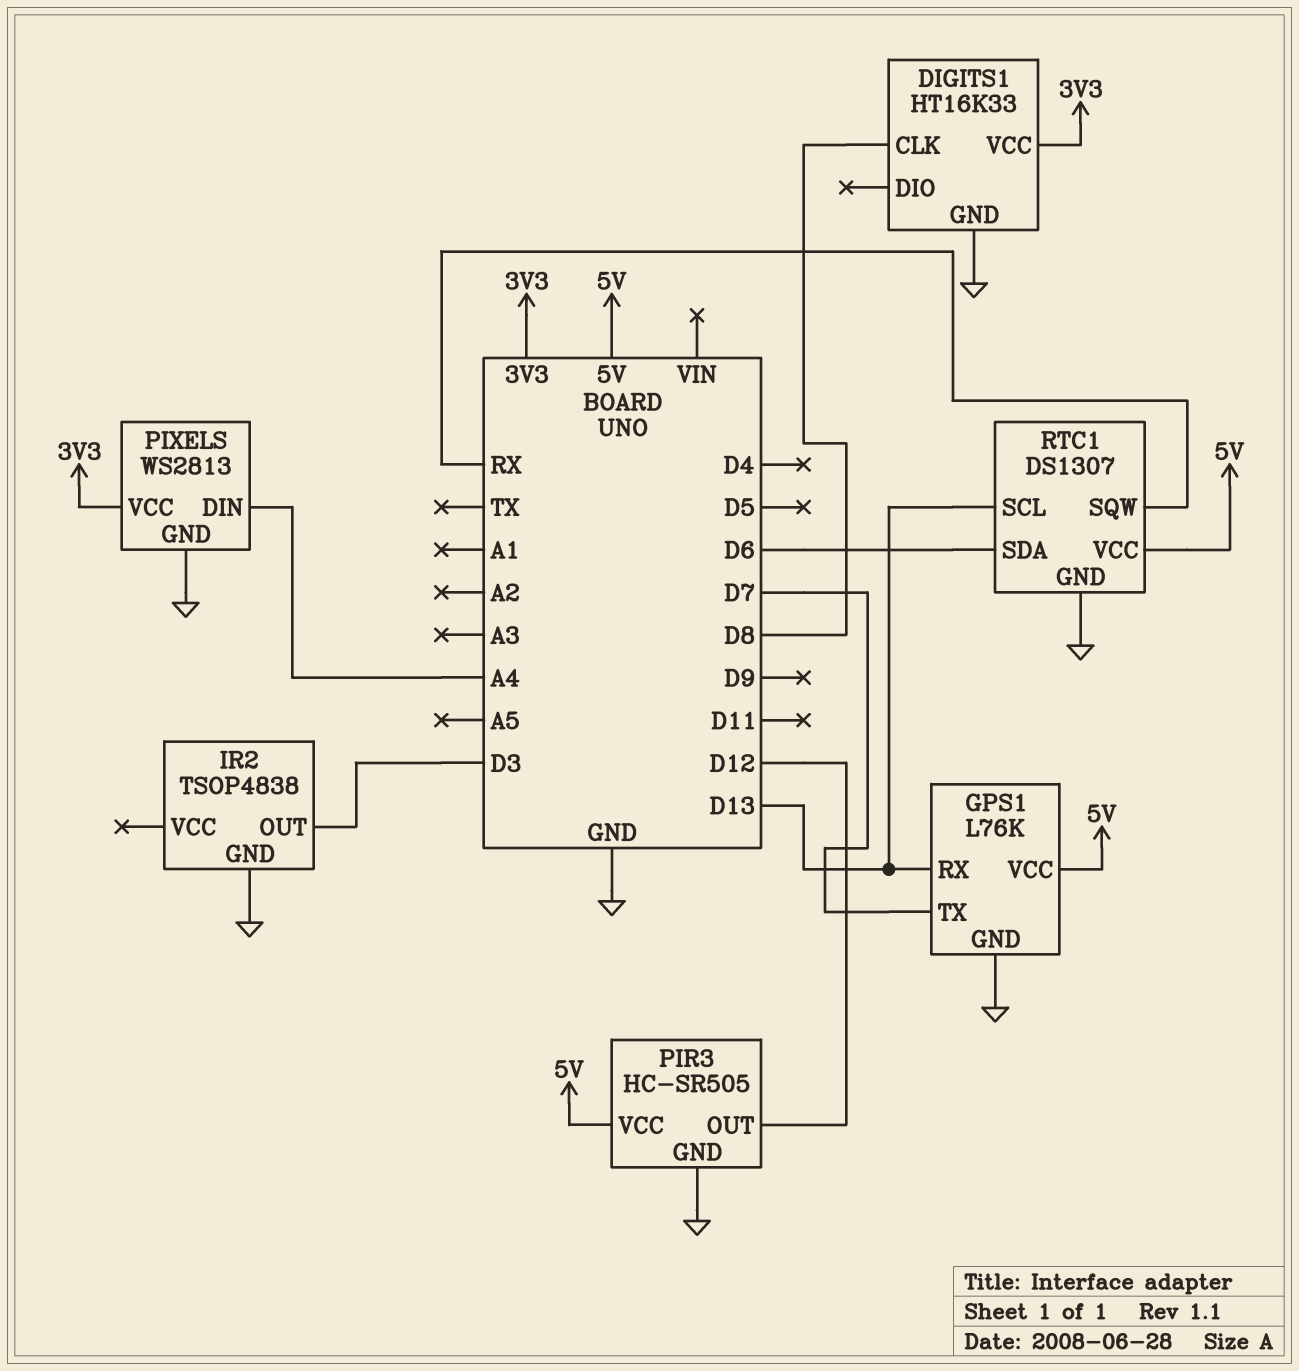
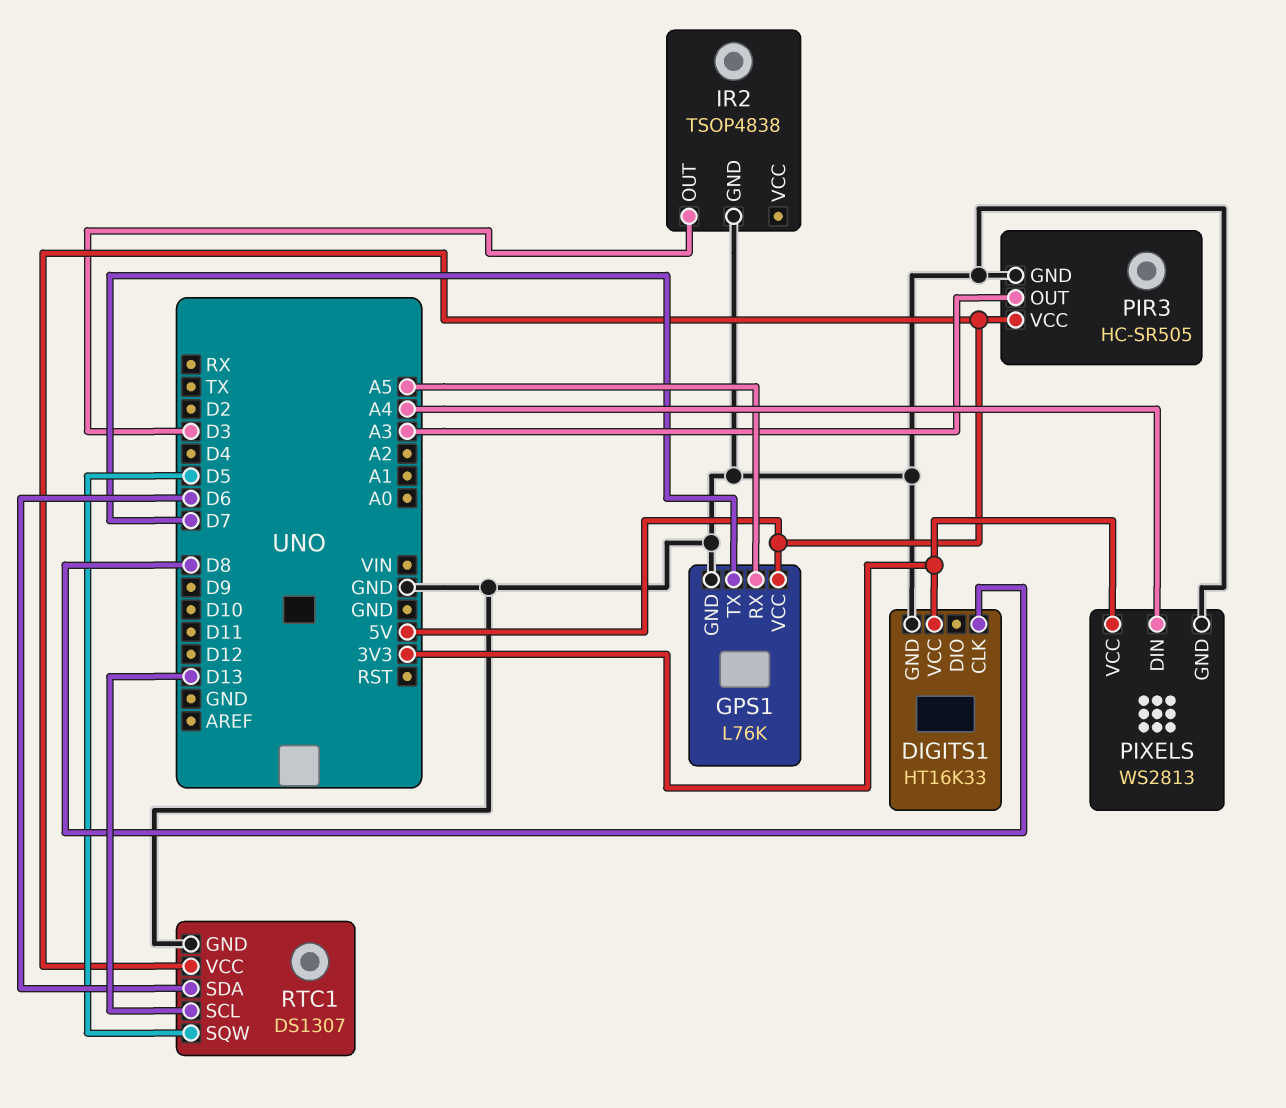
GPS1 pin RX: D13 -> A5
PIR3 pin OUT: D12 -> A3
RTC1 pin SQW: RX -> D5

